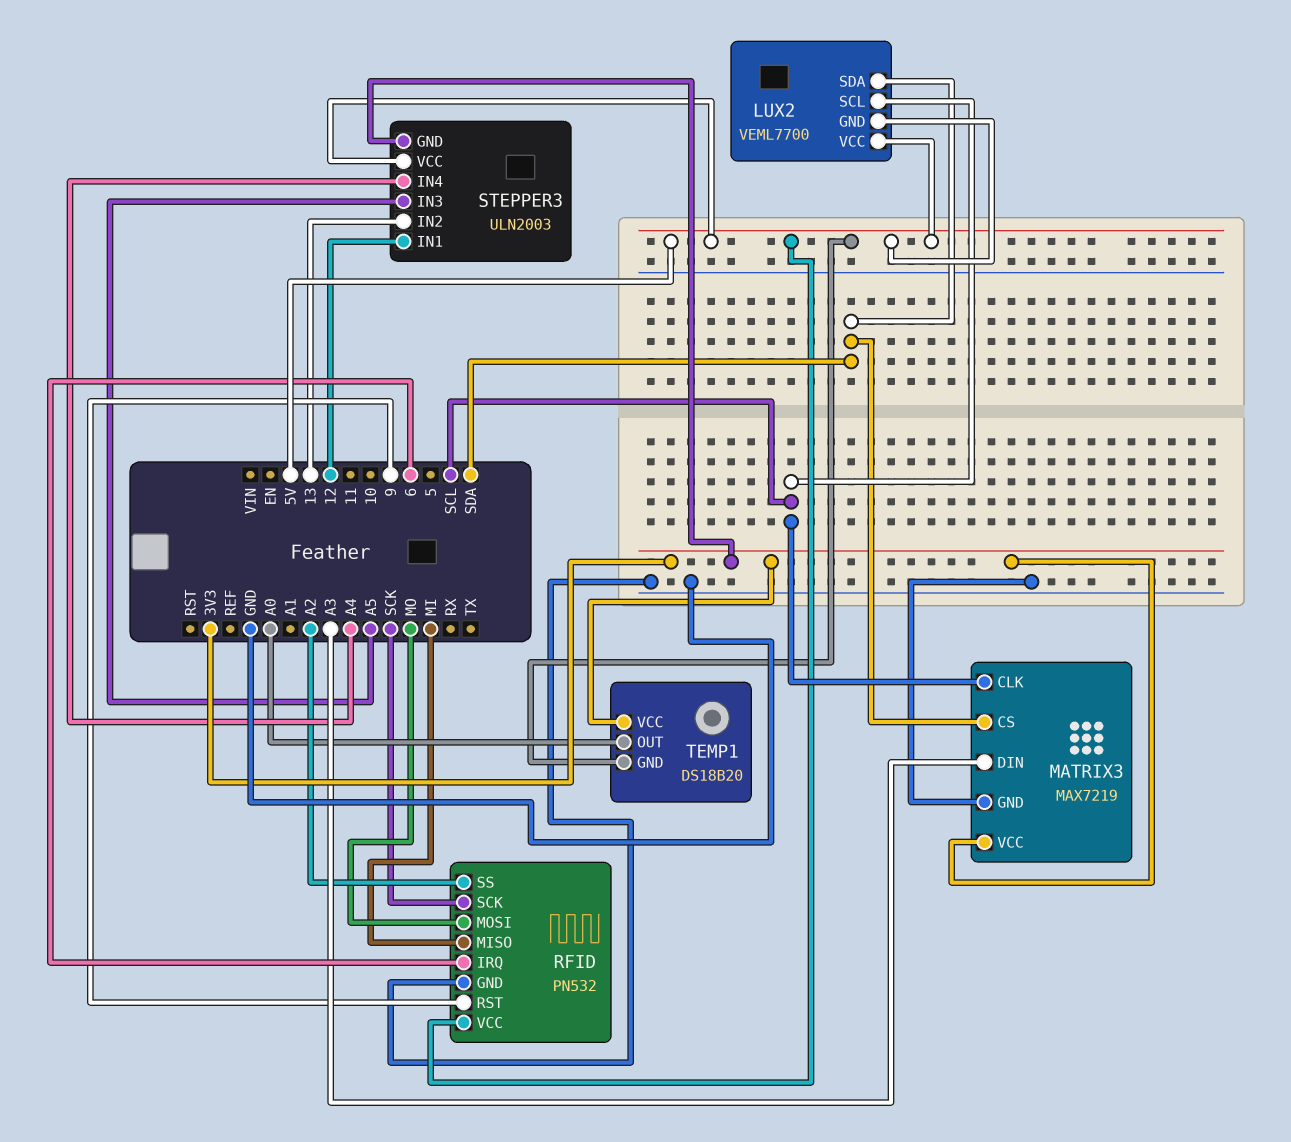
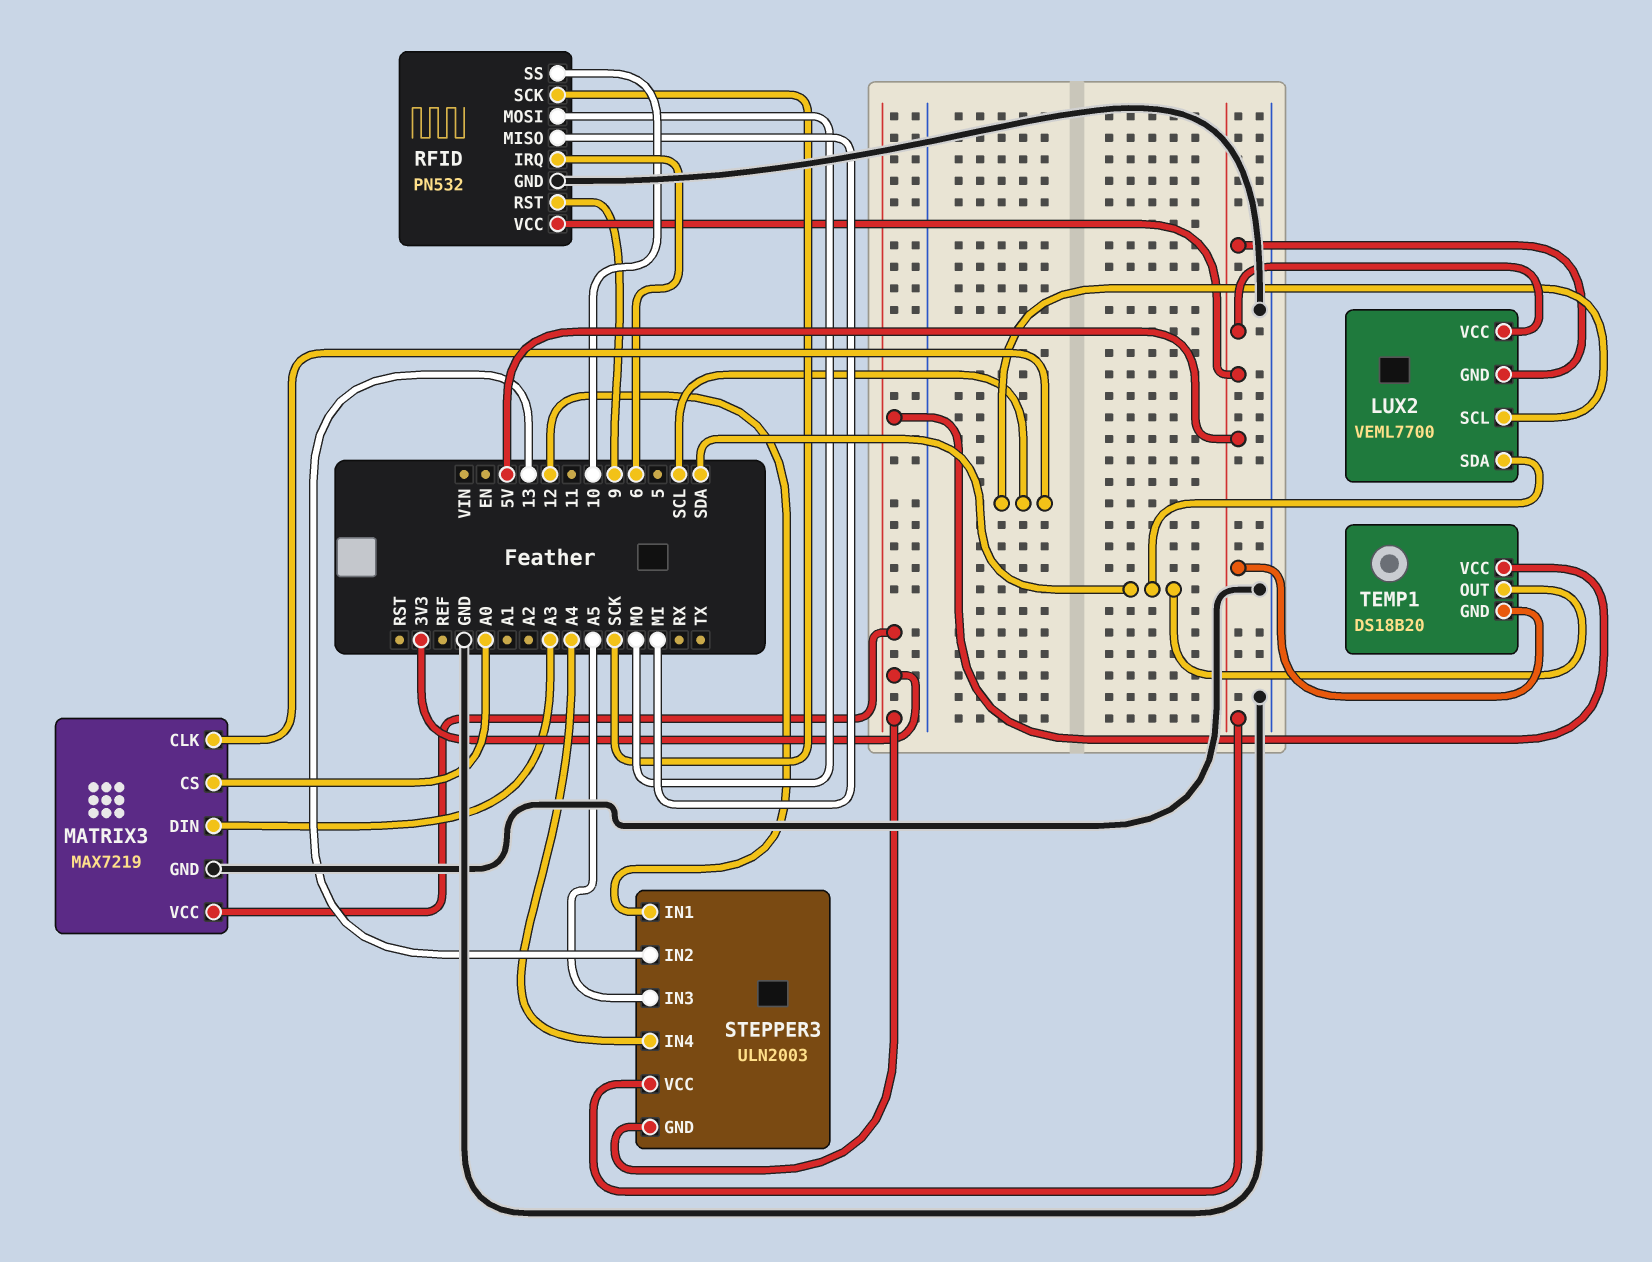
MATRIX3 pin CS: SDA -> A0
RFID pin SS: A2 -> 10
TEMP1 pin OUT: A0 -> SDA

